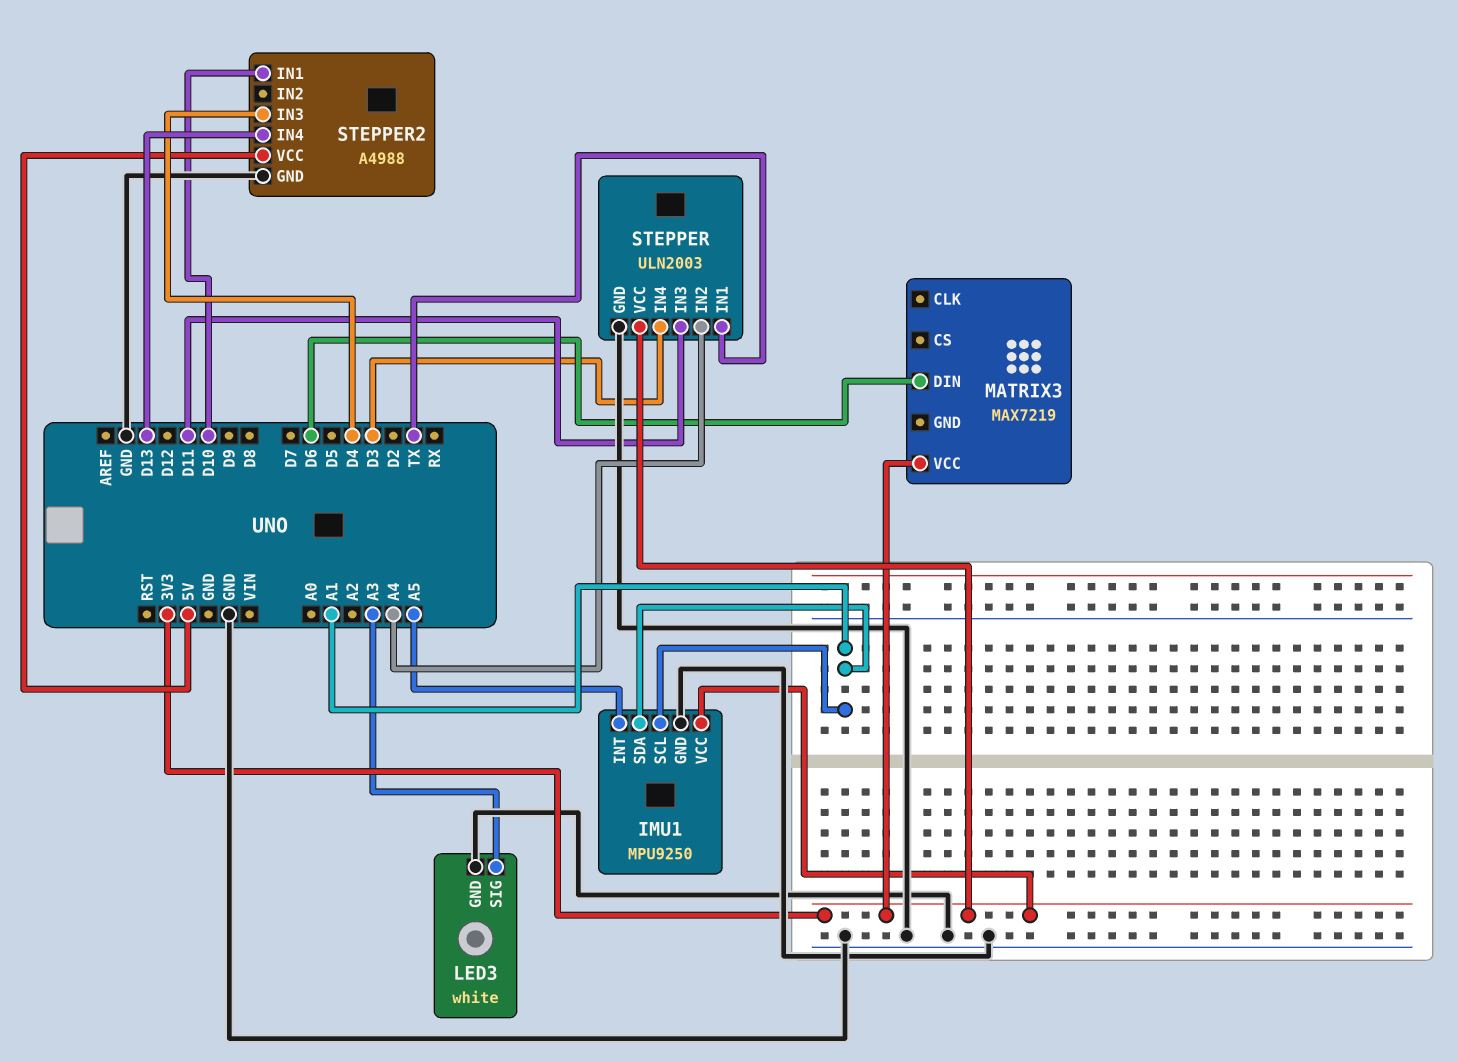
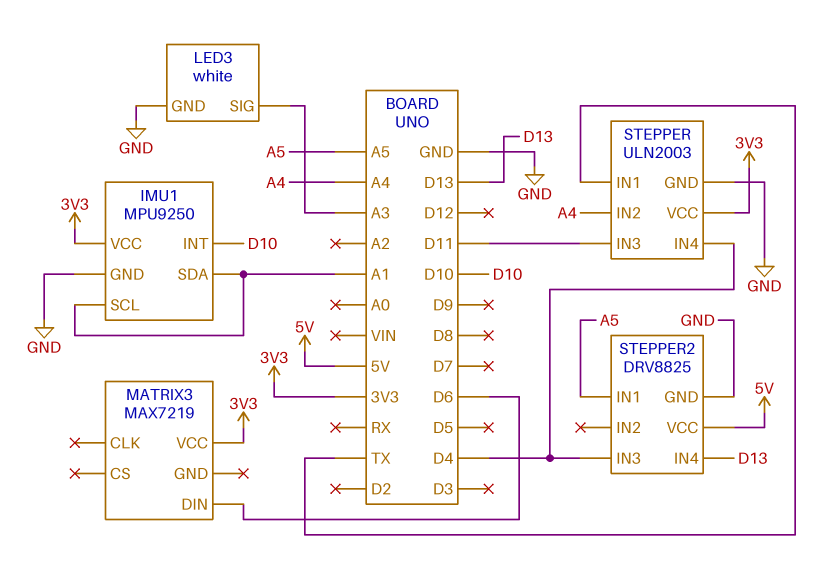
IMU1 pin INT: A5 -> D10
STEPPER pin IN4: D3 -> D4
STEPPER2: A4988 -> DRV8825
STEPPER2 pin IN1: D10 -> A5

